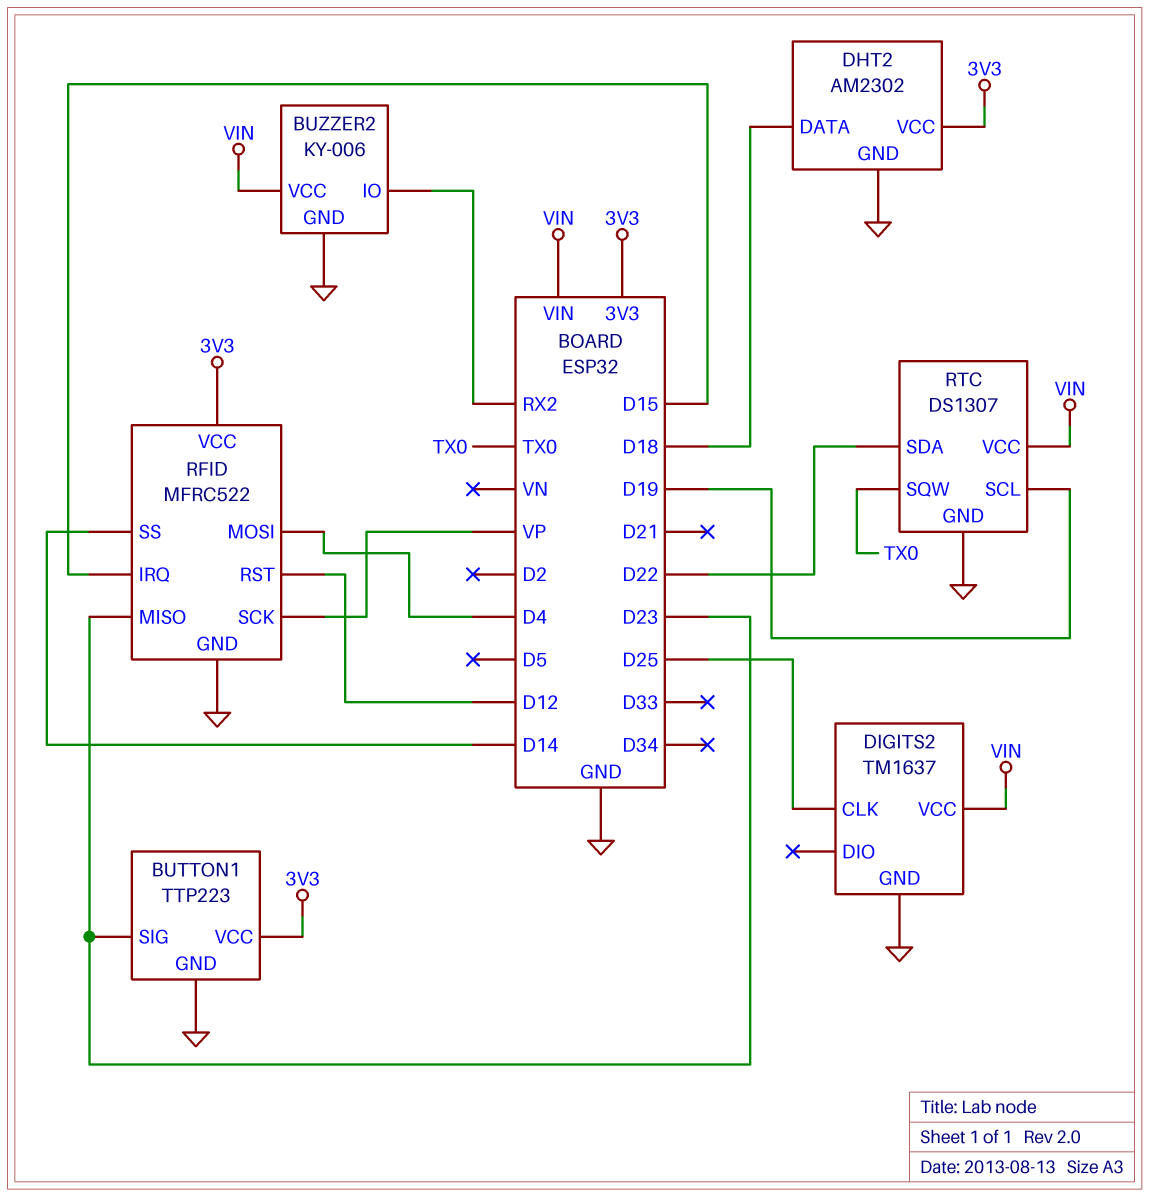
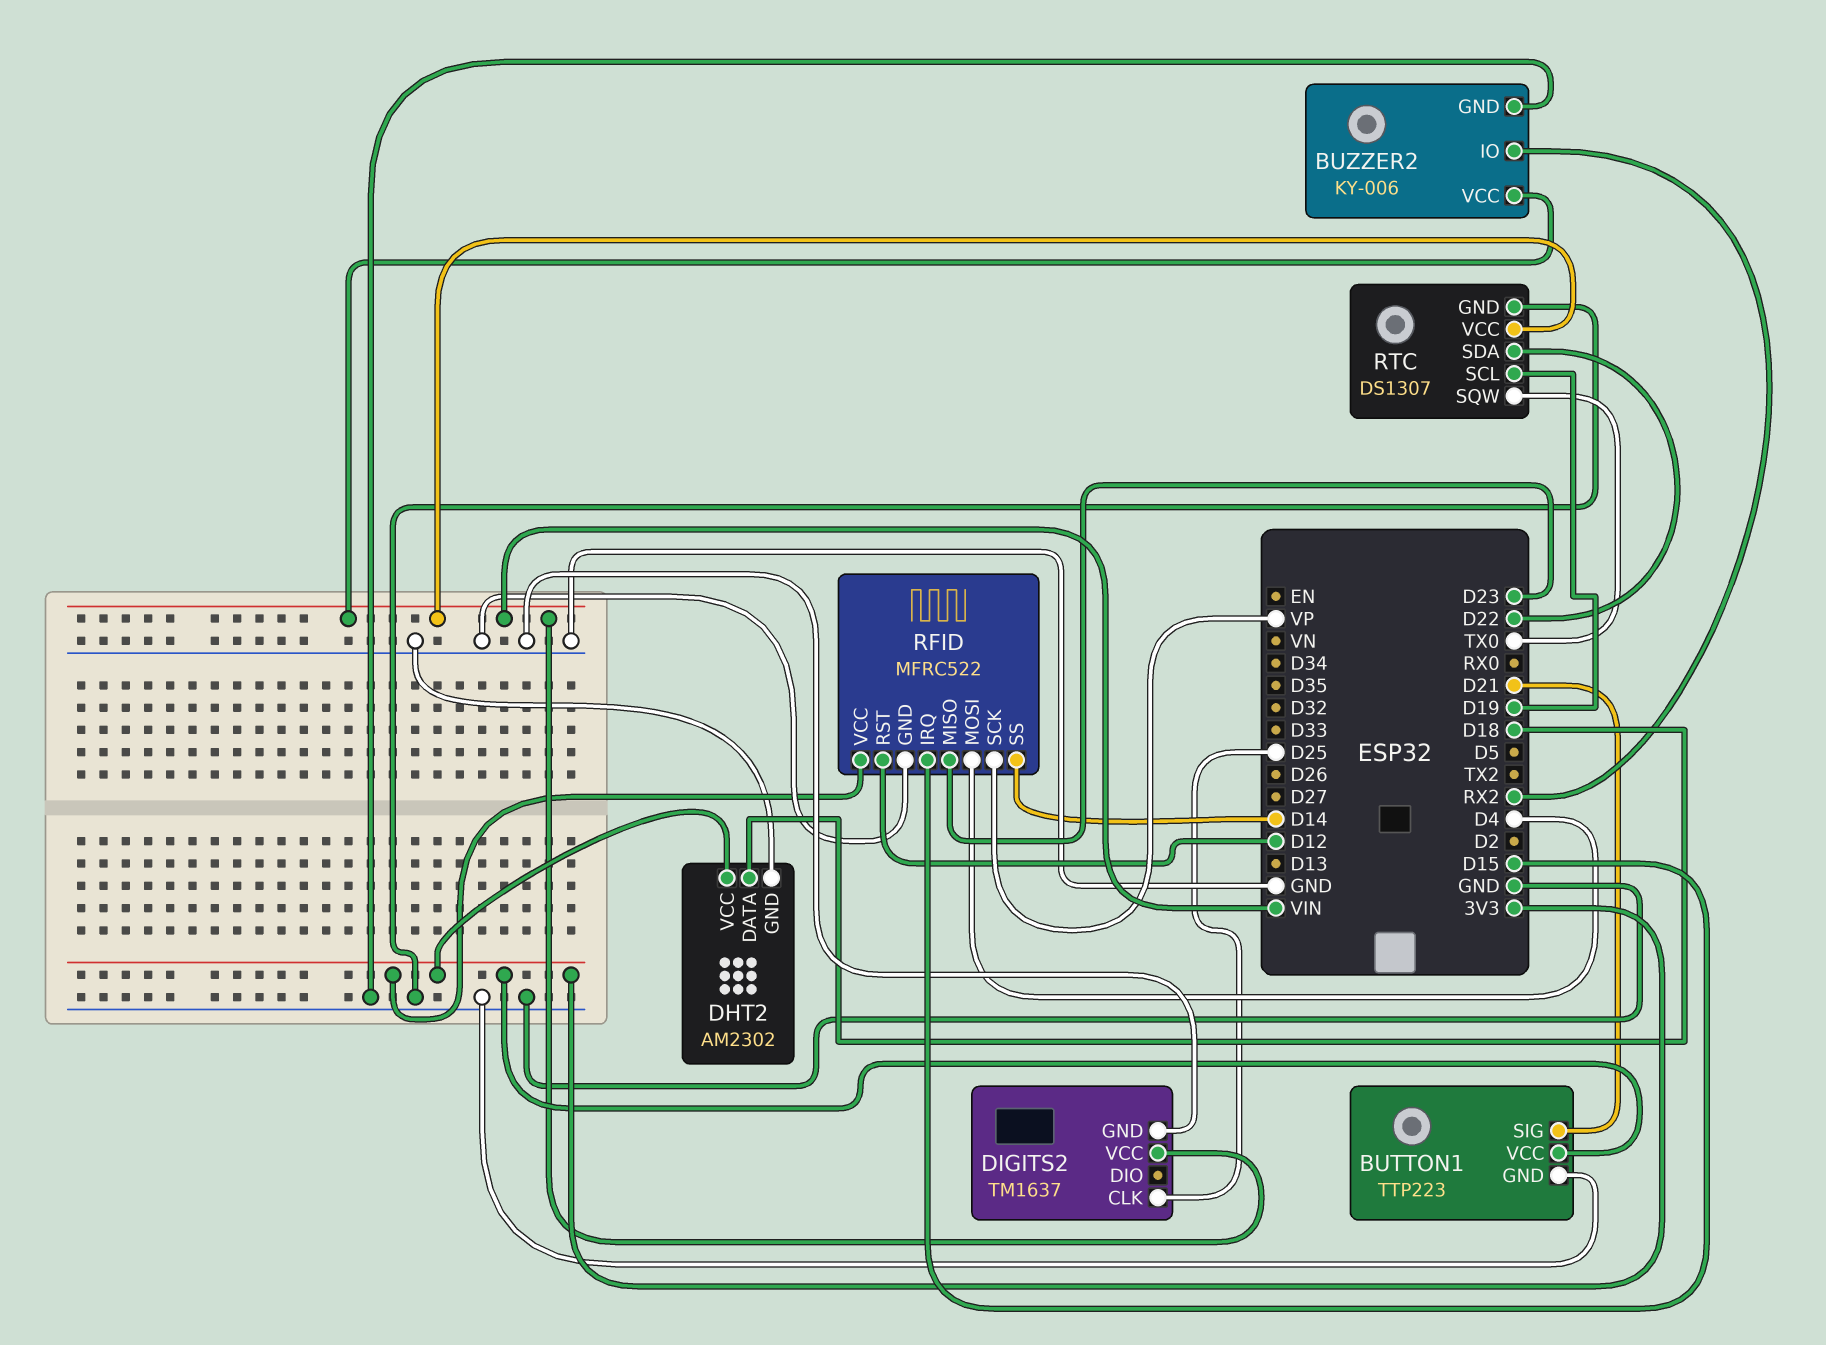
BUTTON1 pin SIG: D23 -> D21

